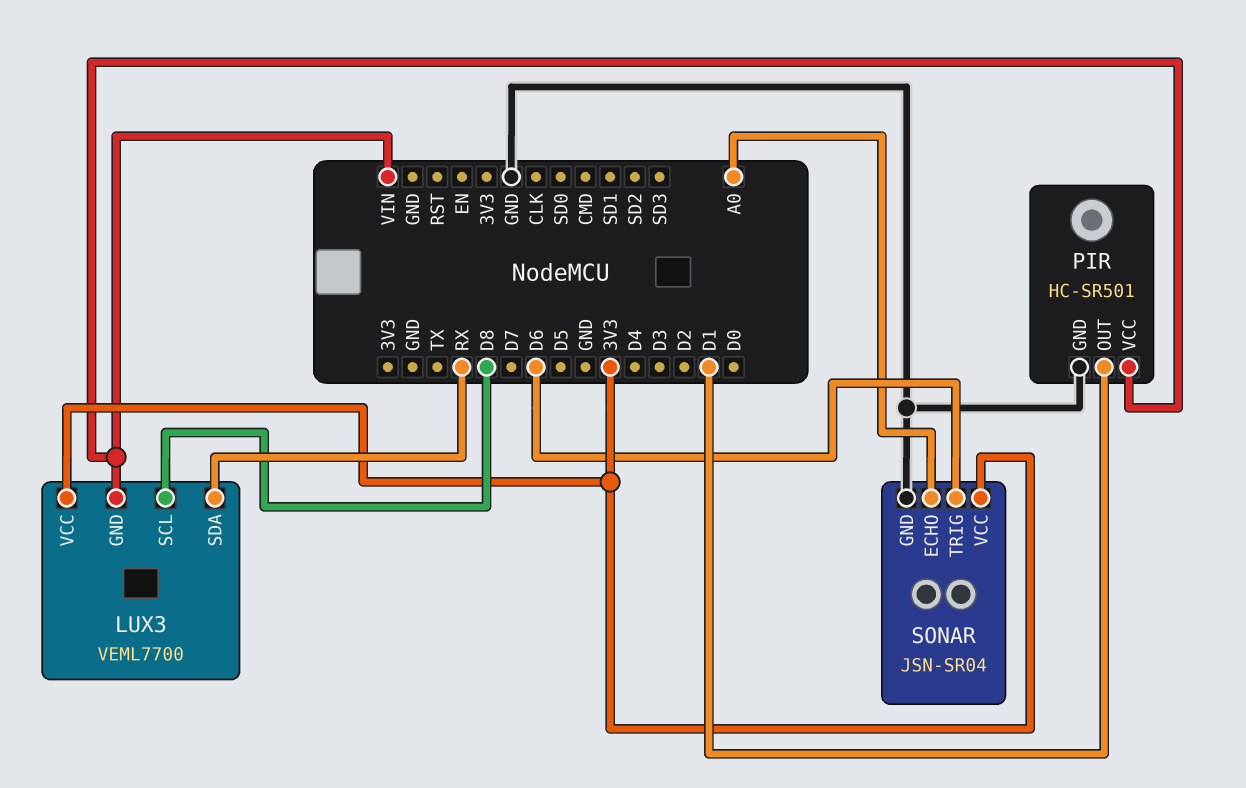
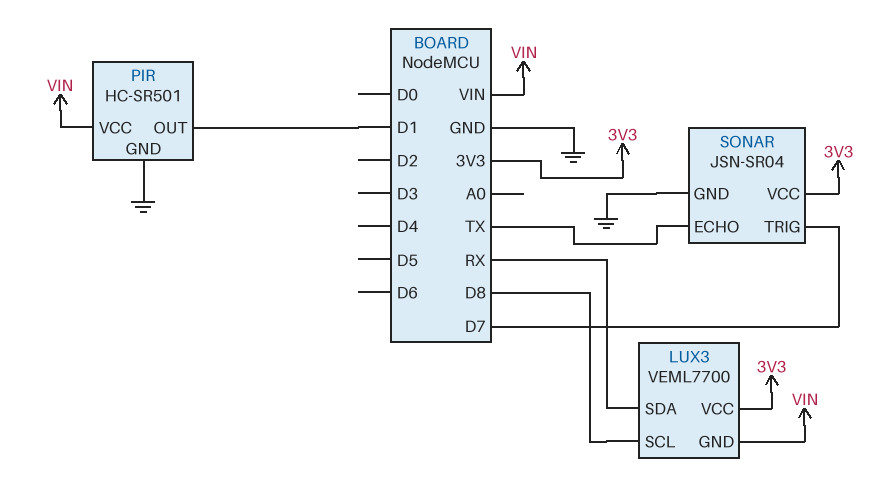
SONAR pin ECHO: A0 -> TX
SONAR pin TRIG: D6 -> D7

